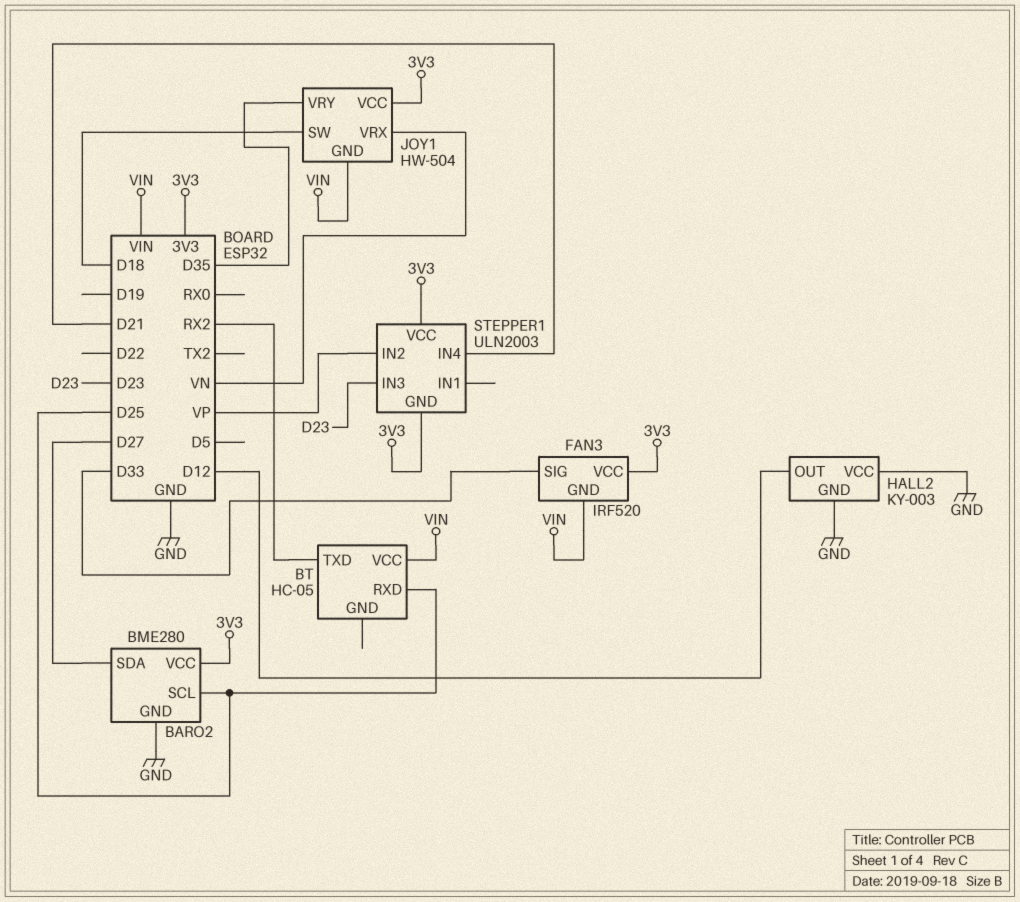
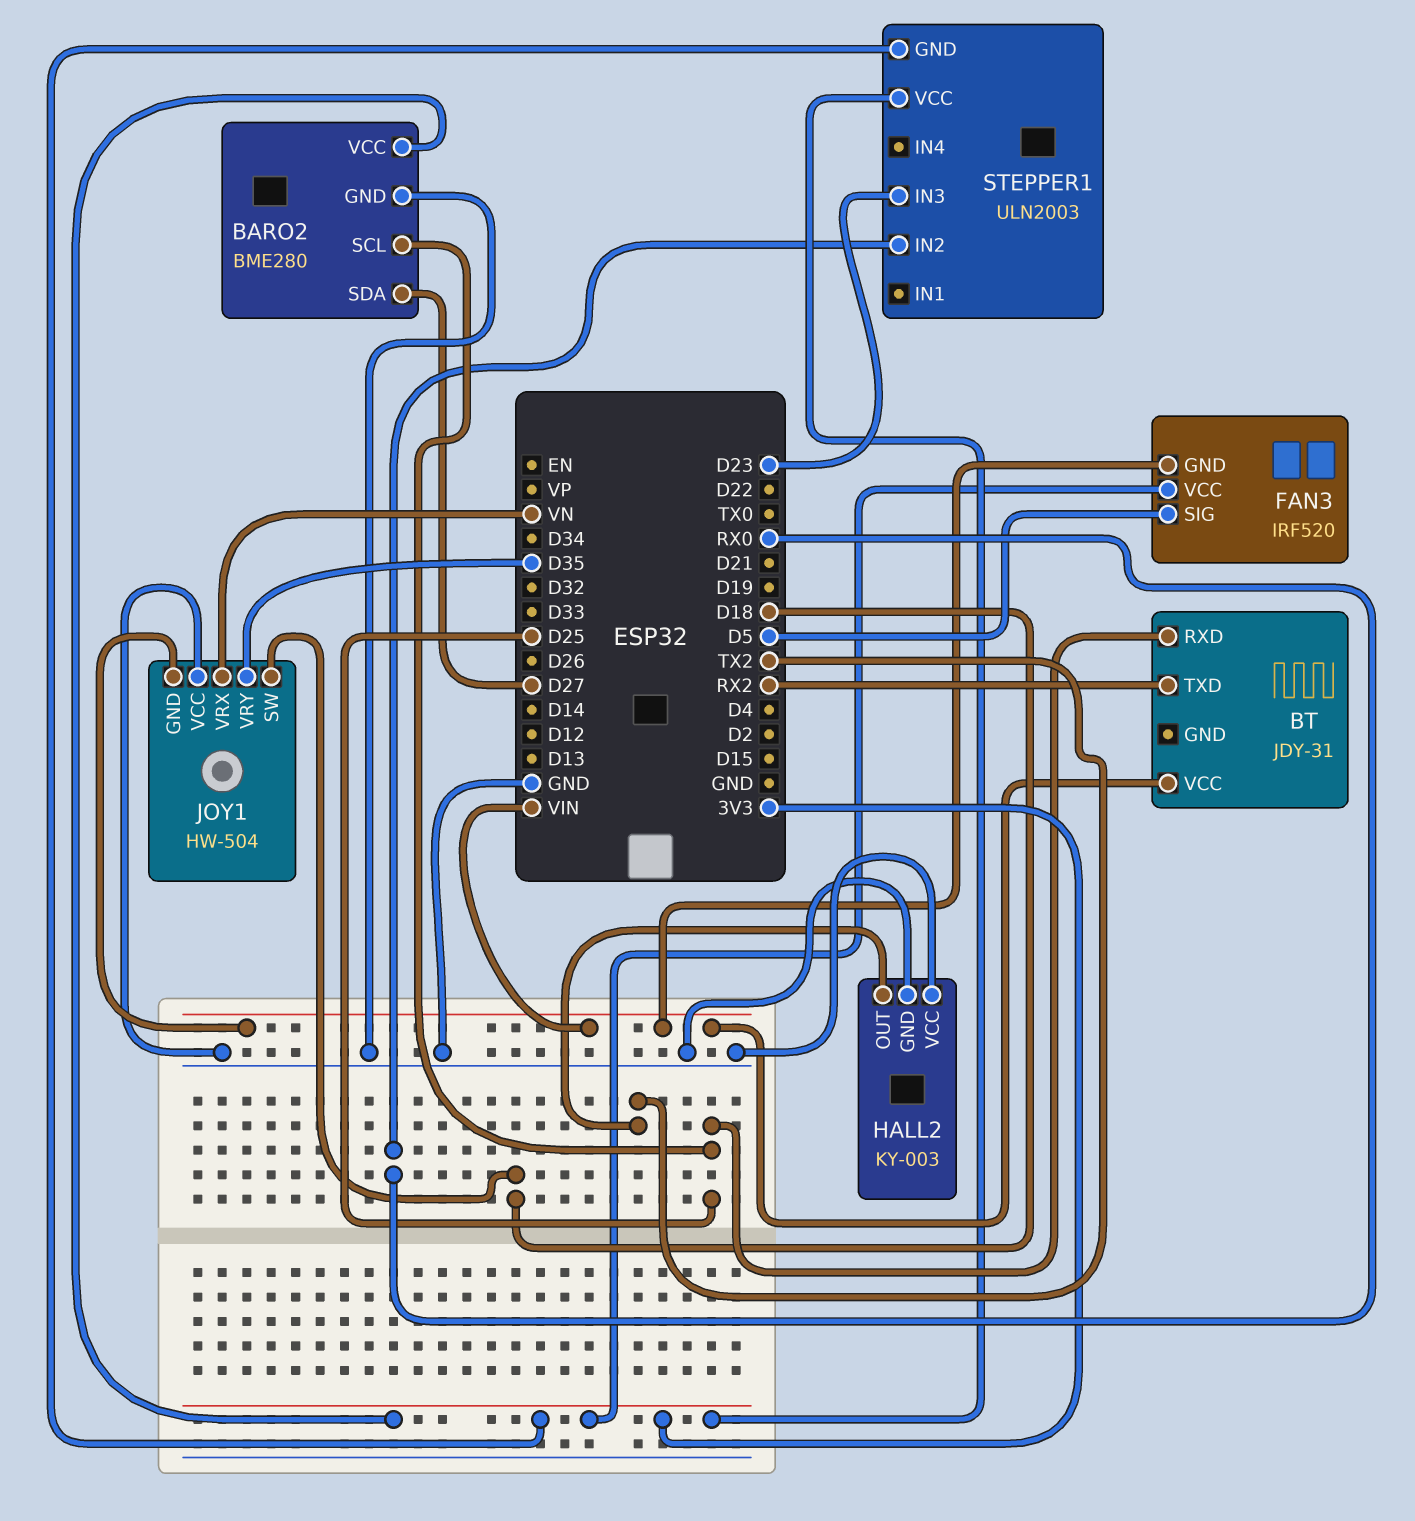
BT: HC-05 -> JDY-31
FAN3 pin SIG: D33 -> D5
HALL2 pin OUT: D12 -> TX2
JOY1 pin VCC: 3V3 -> GND
STEPPER1 pin IN2: VP -> RX0
STEPPER1 pin IN4: D21 -> none

